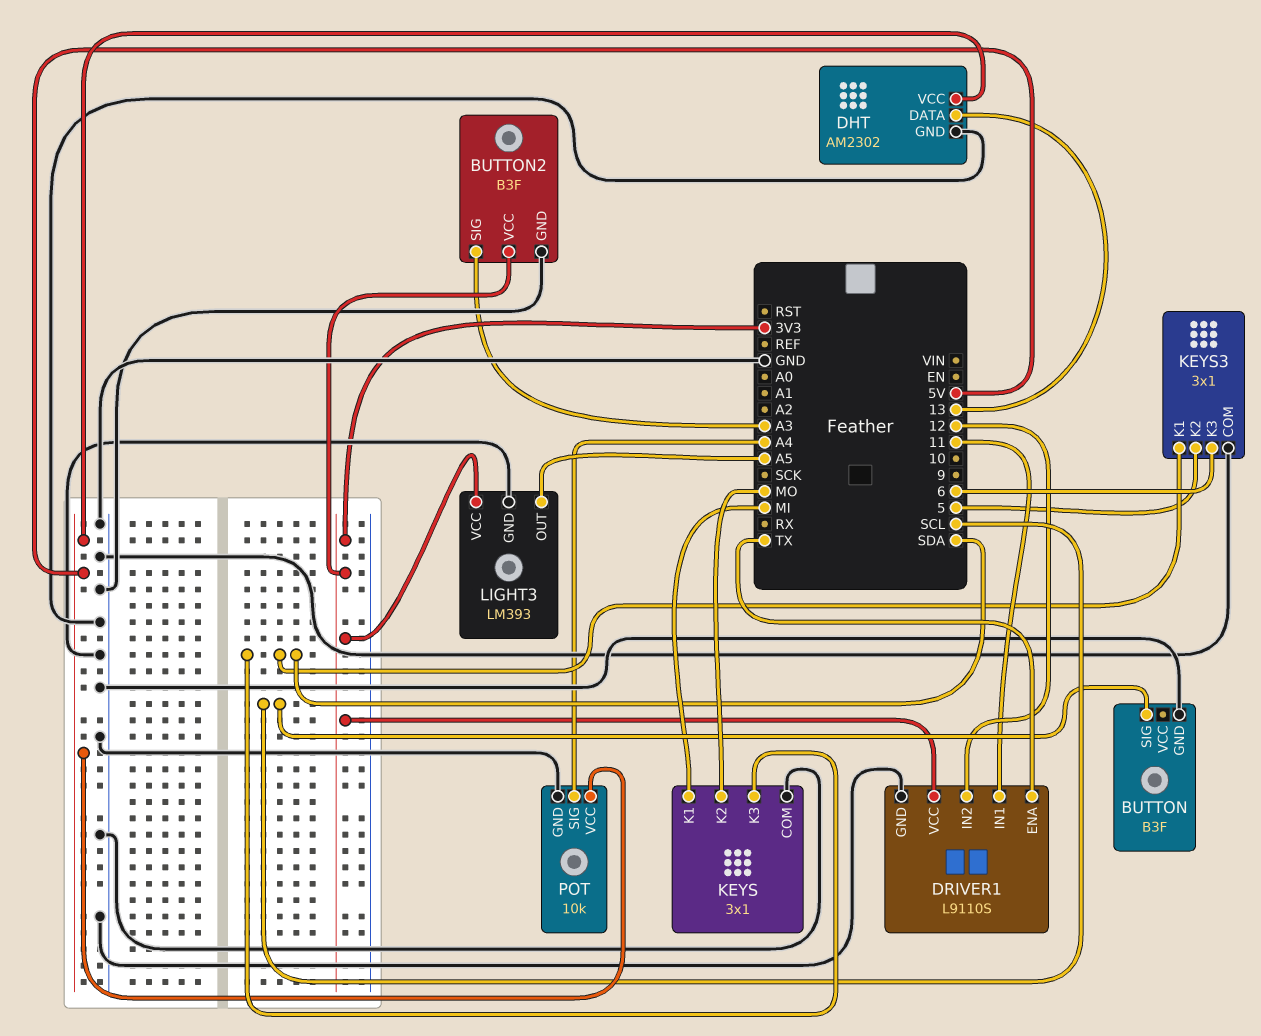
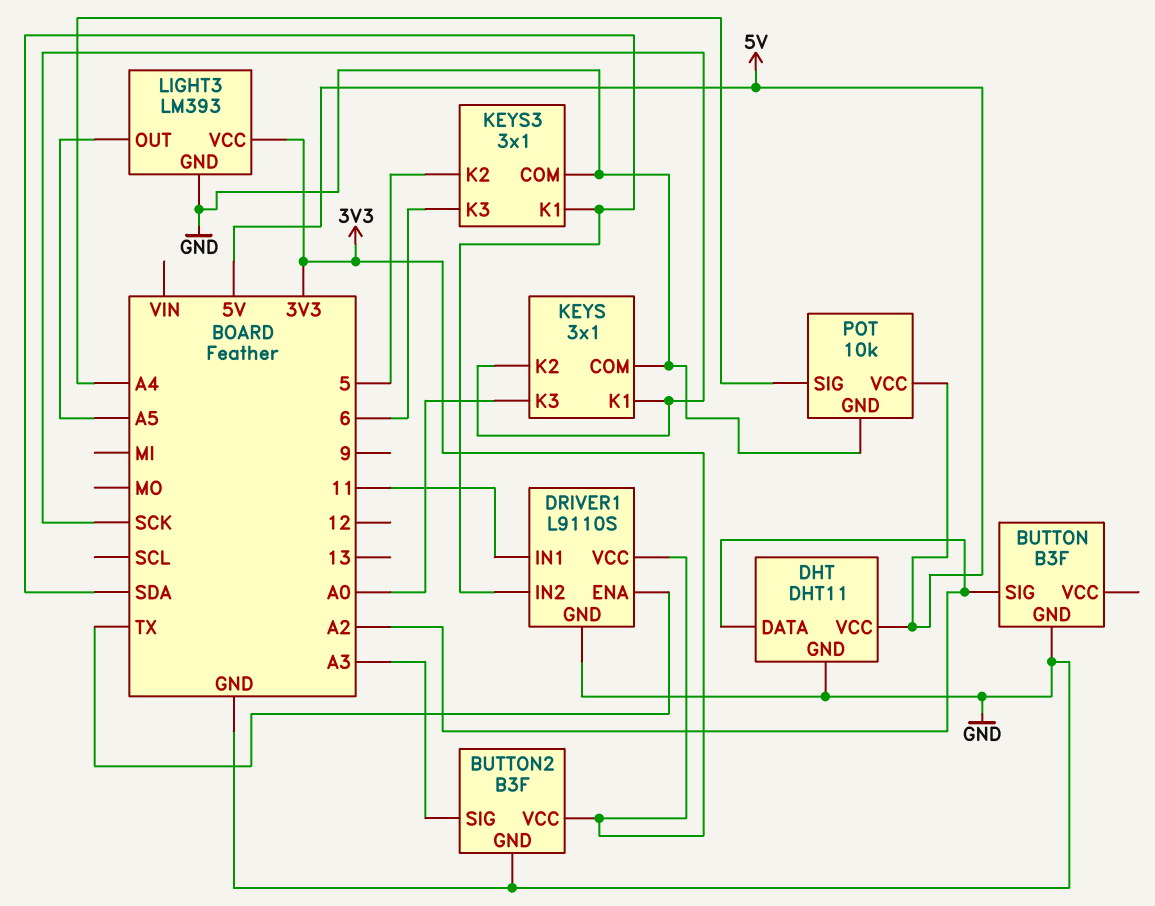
BUTTON pin SIG: SCL -> A2
DHT: AM2302 -> DHT11
DHT pin DATA: 13 -> A2
DRIVER1 pin IN2: 12 -> SDA
KEYS pin K1: MI -> SCK
KEYS pin K2: MO -> SCK
KEYS pin K3: SDA -> A0

